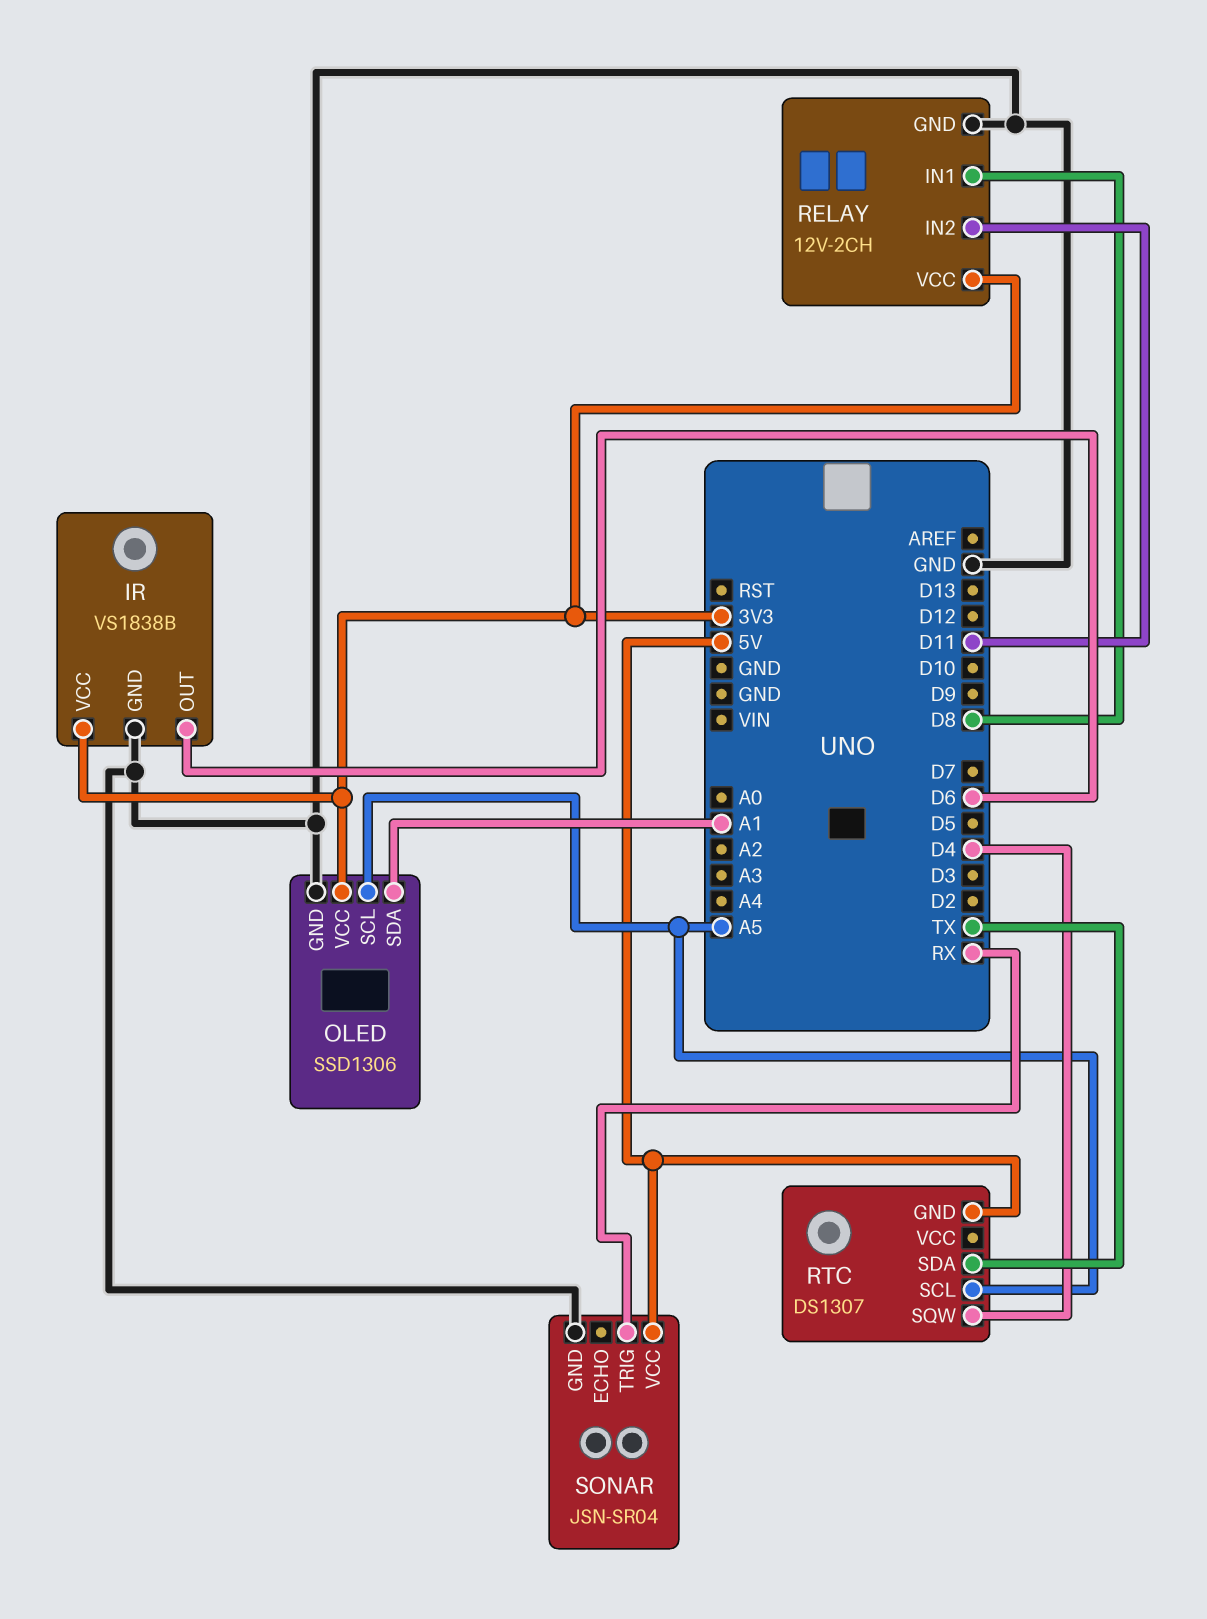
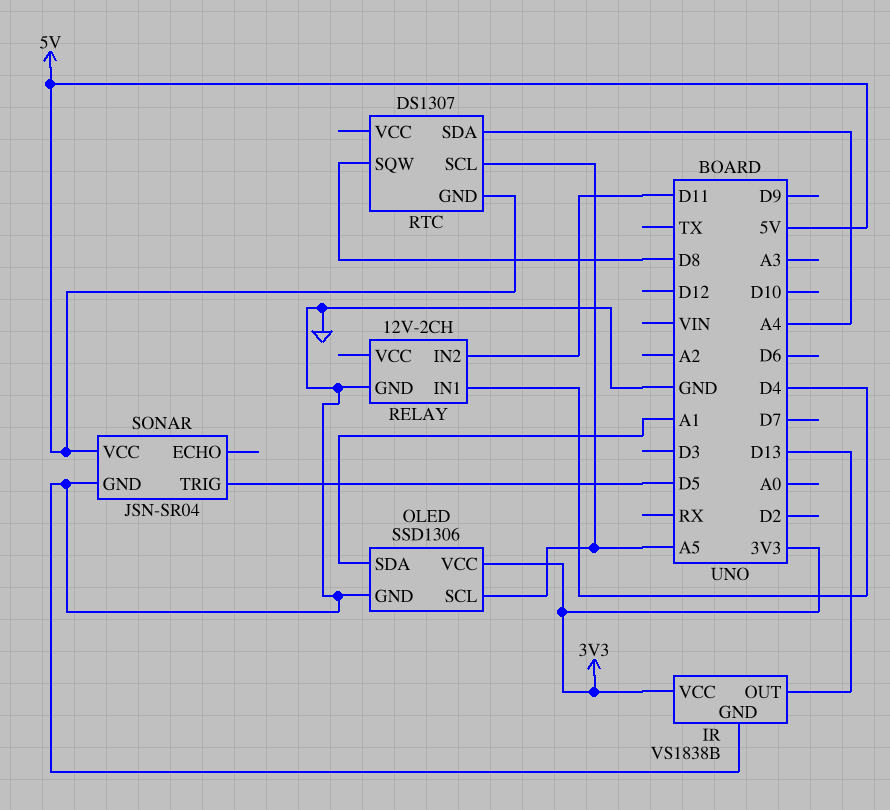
IR pin OUT: D6 -> D13
RELAY pin IN1: D8 -> D4
RELAY pin VCC: 3V3 -> none
RTC pin SDA: TX -> A4
RTC pin SQW: D4 -> D8
SONAR pin TRIG: RX -> D5

